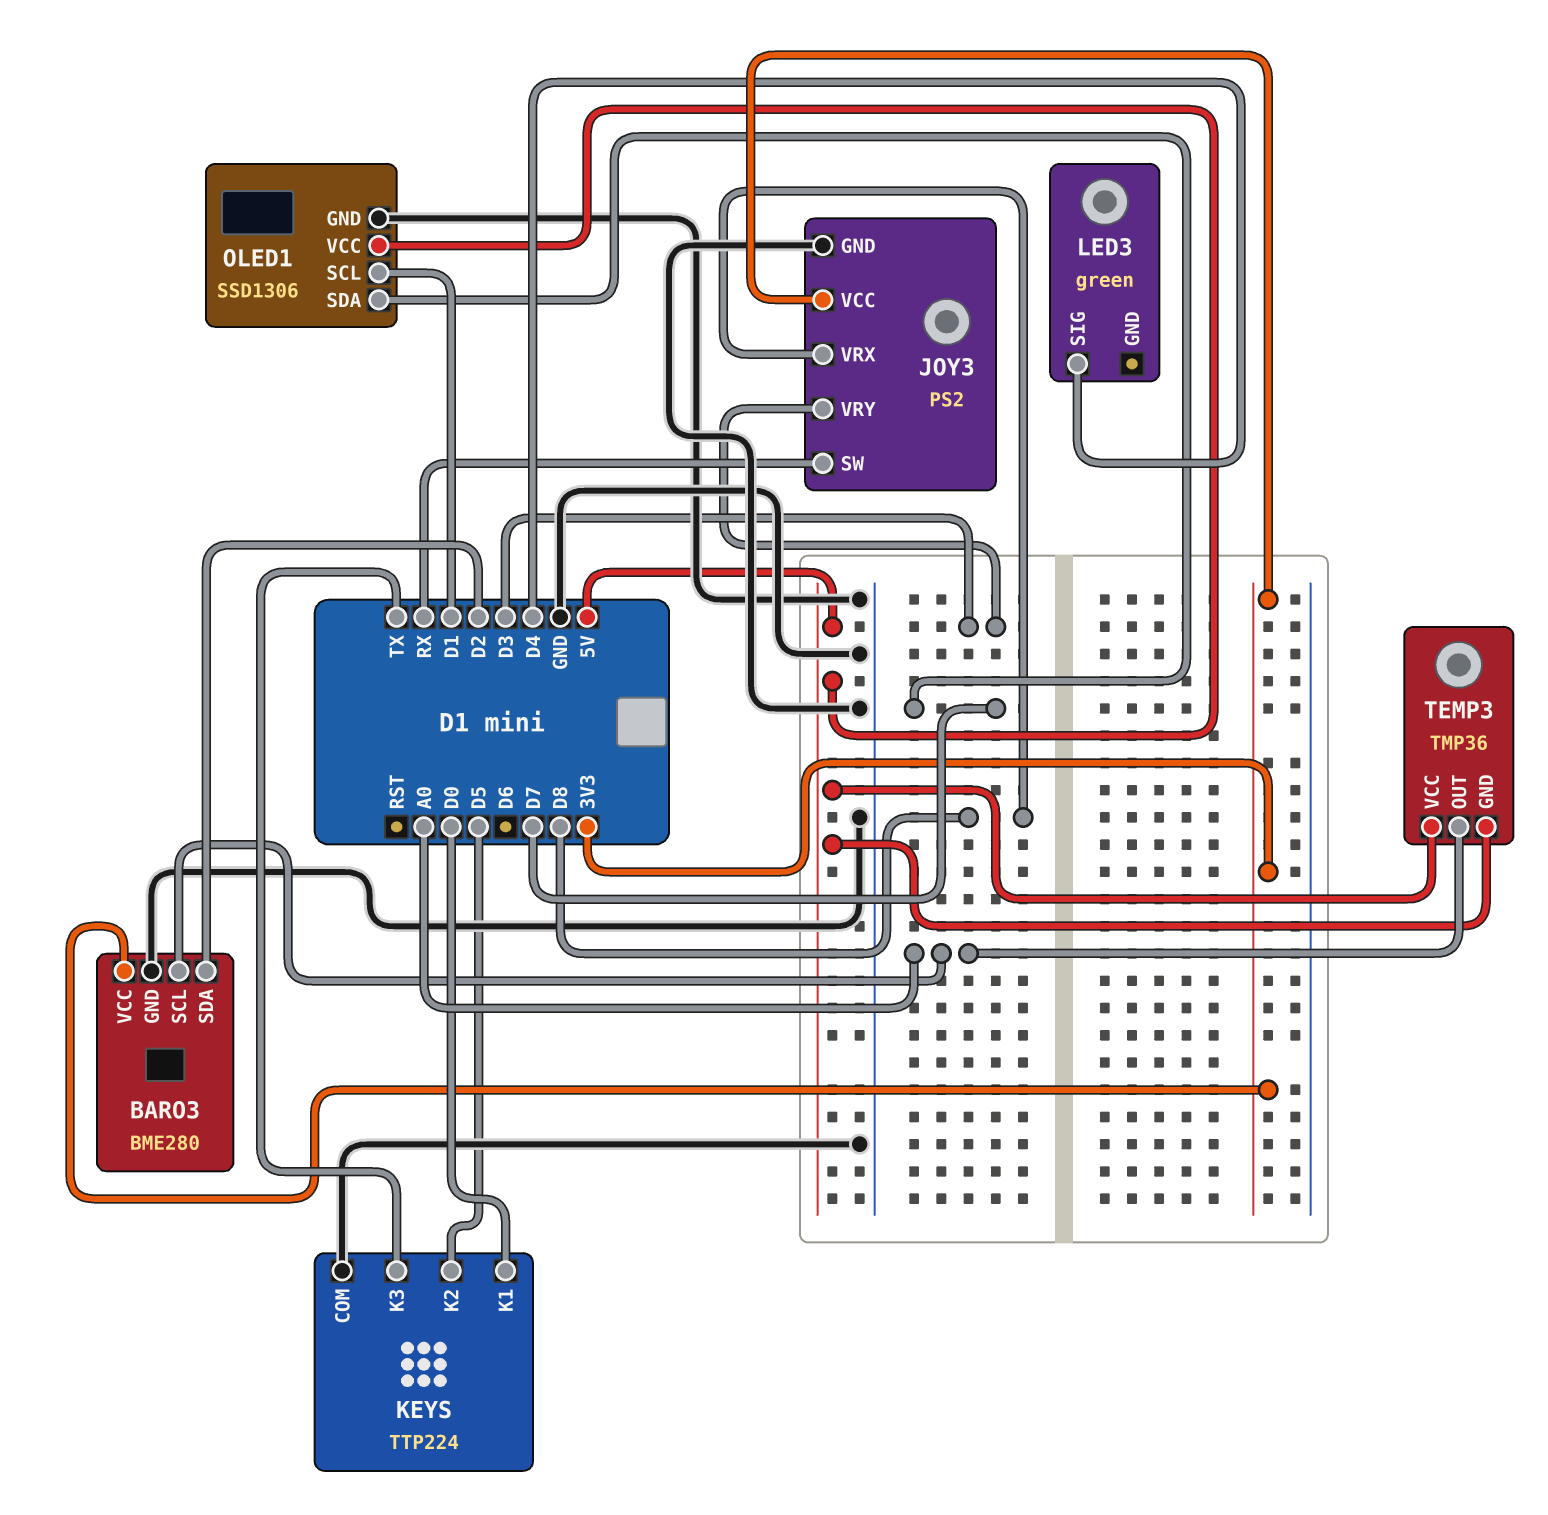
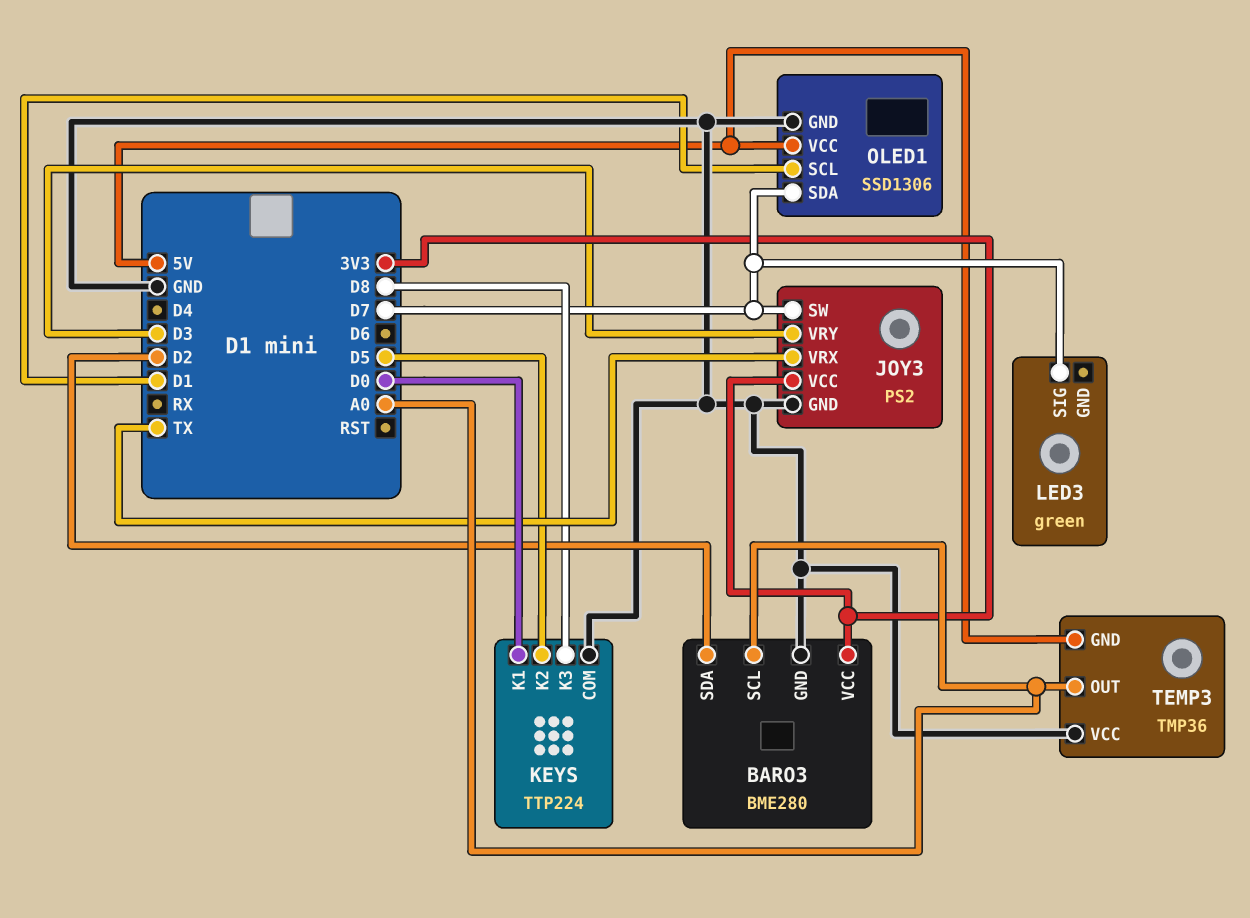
JOY3 pin SW: RX -> D7
JOY3 pin VRX: D8 -> TX
KEYS pin K3: TX -> D8
LED3 pin SIG: D4 -> D7
TEMP3 pin VCC: 5V -> GND

